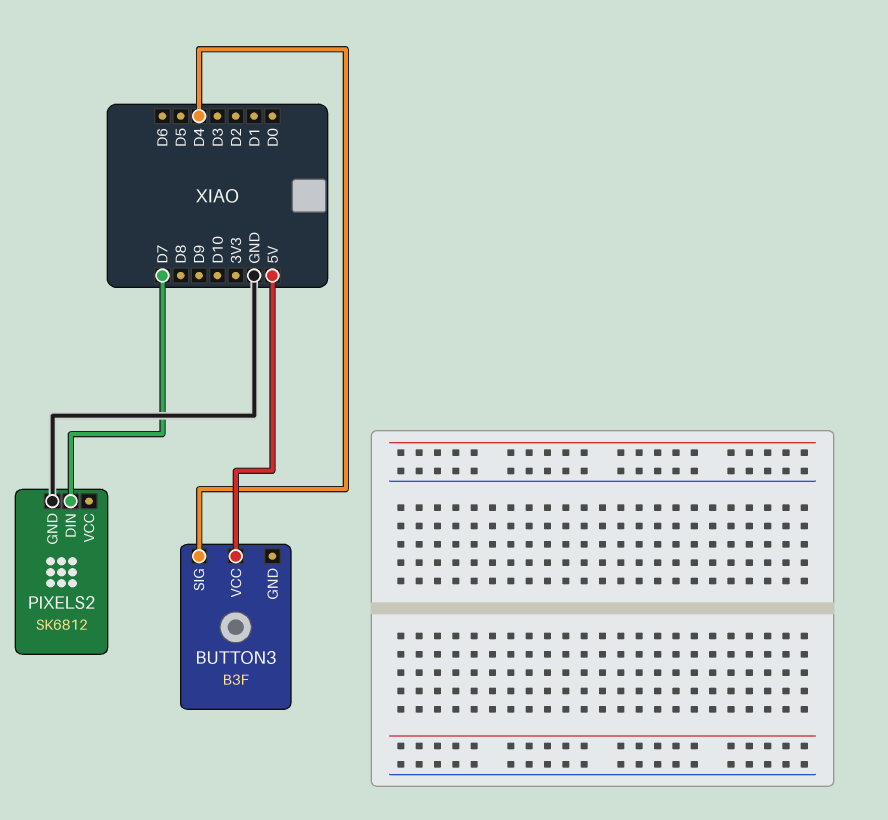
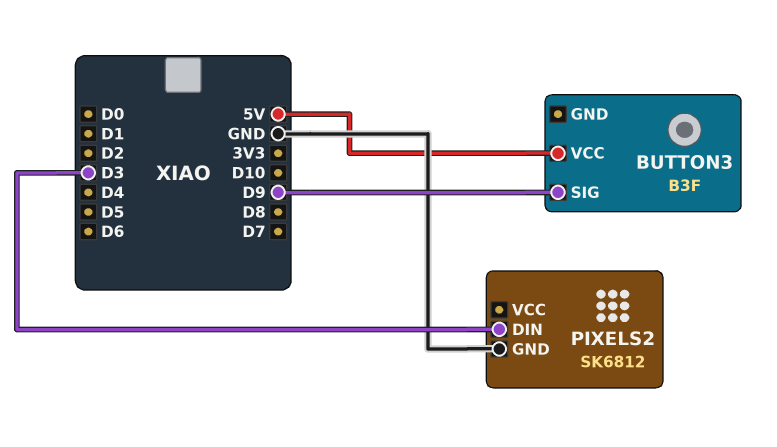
BUTTON3 pin SIG: D4 -> D9
PIXELS2 pin DIN: D7 -> D3

